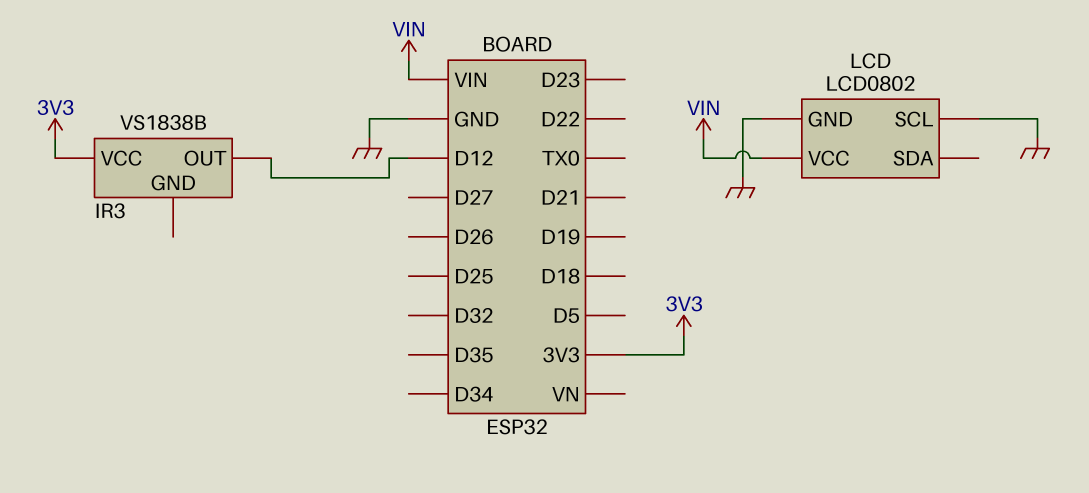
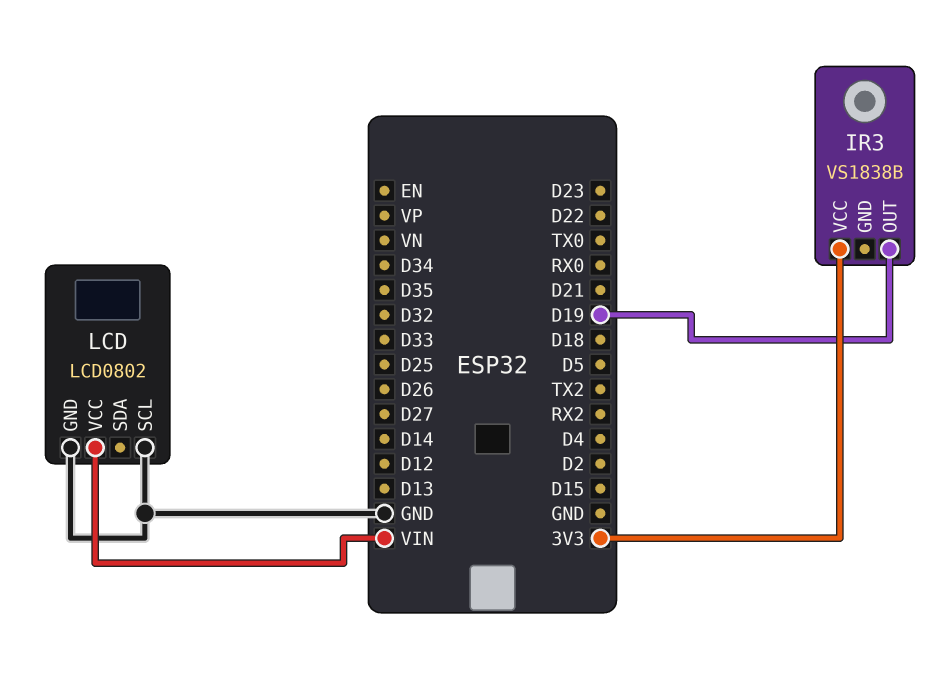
IR3 pin OUT: D12 -> D19

